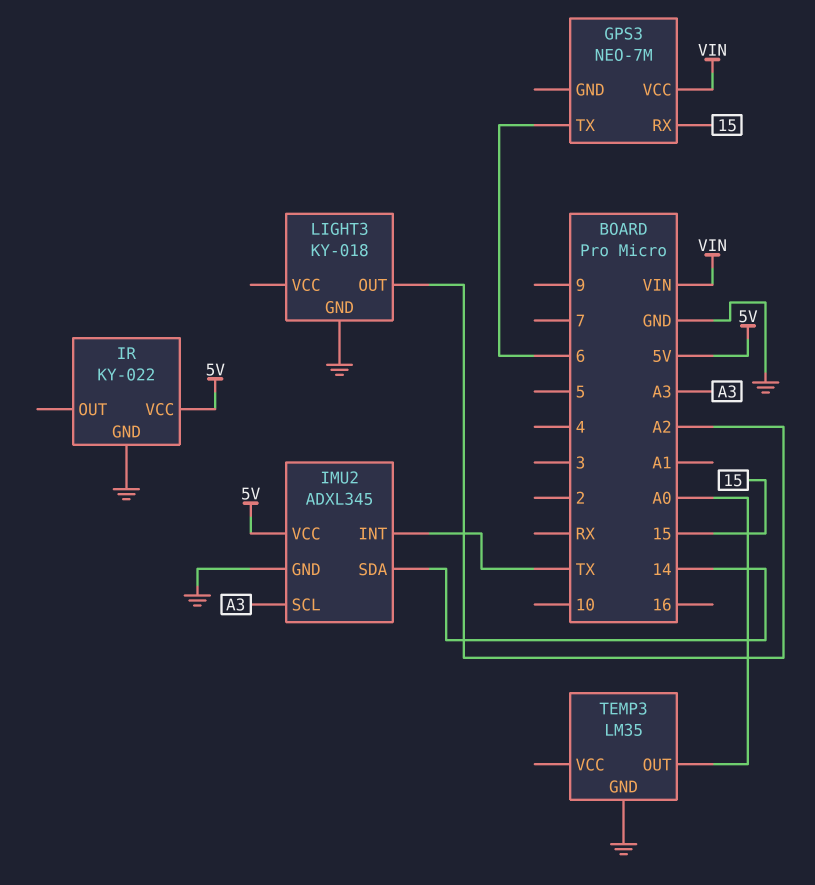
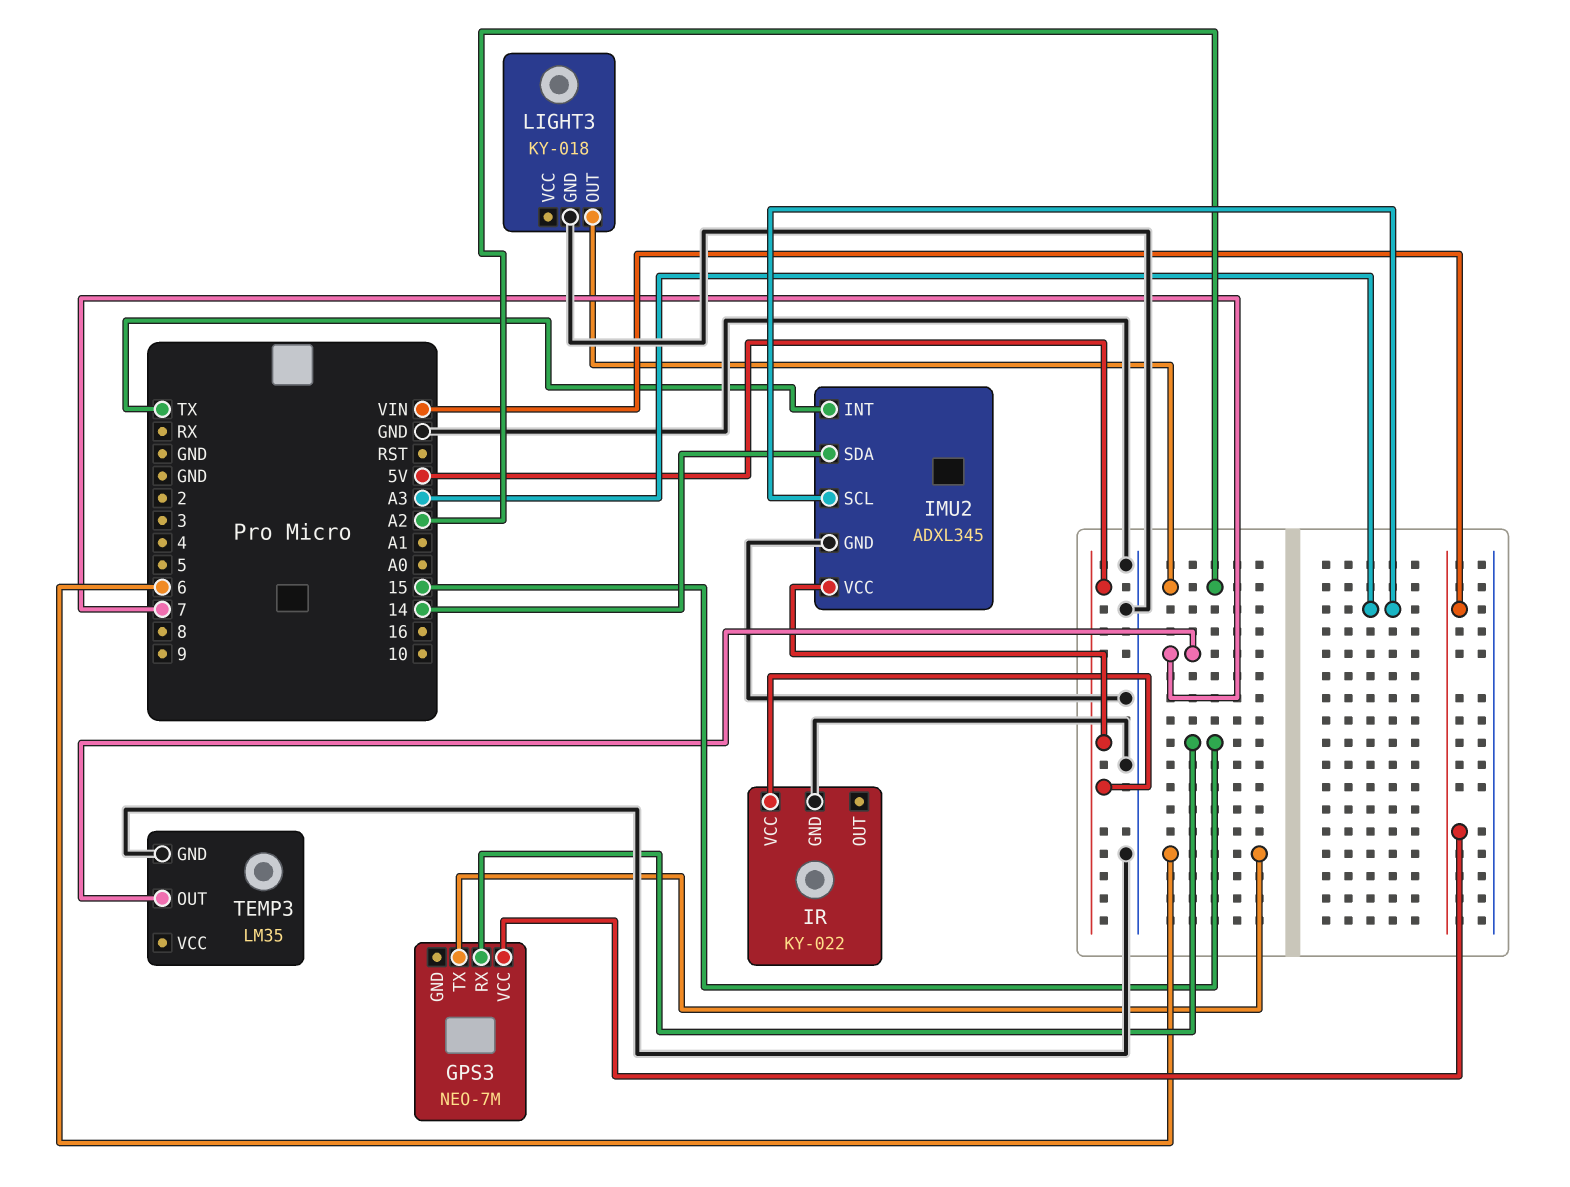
TEMP3 pin OUT: A0 -> 7

